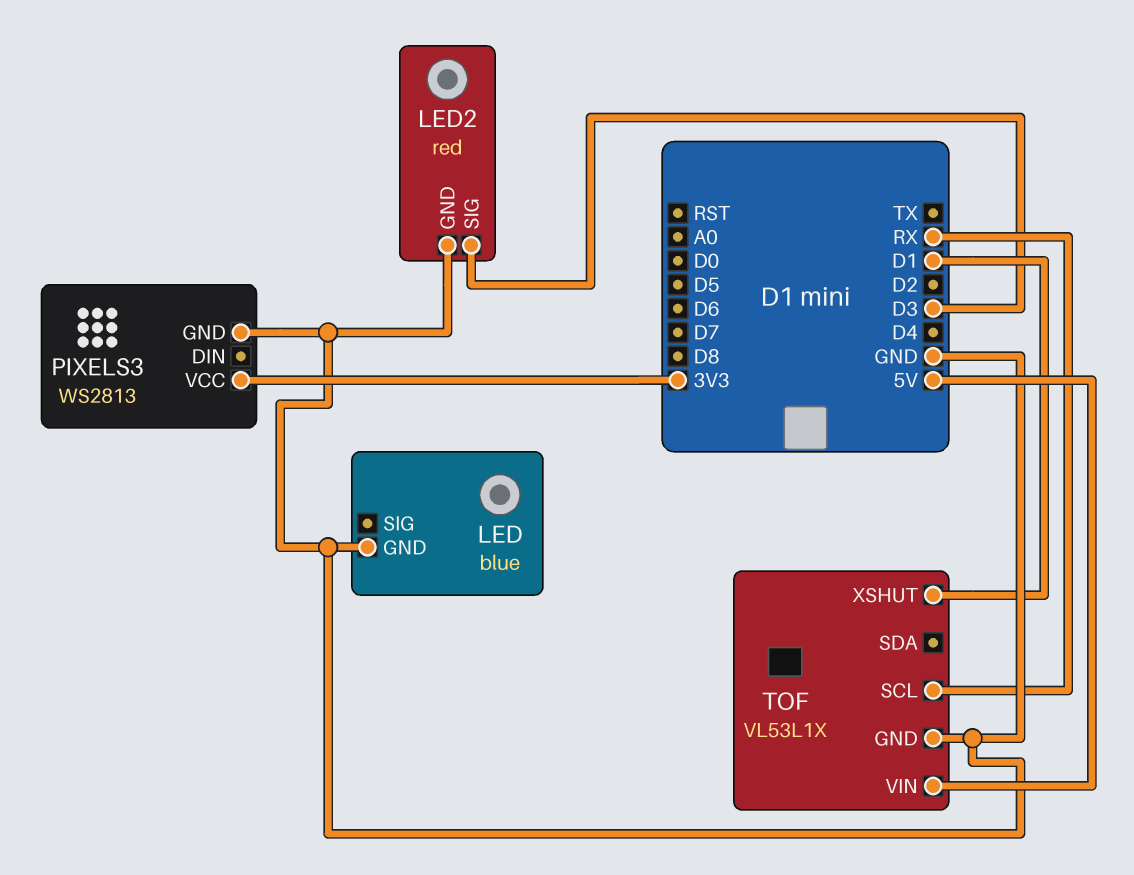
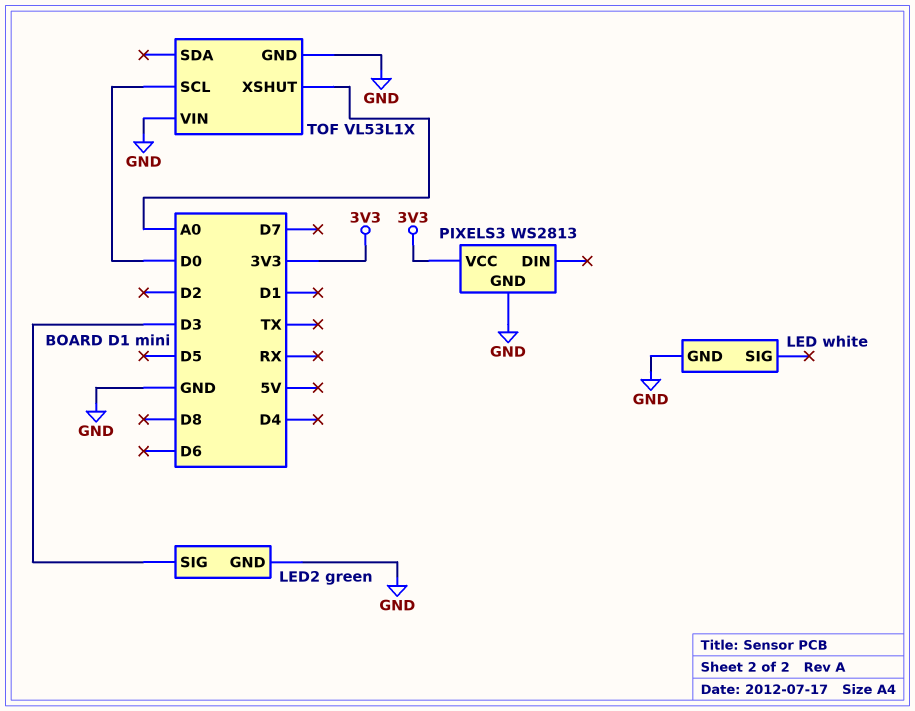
LED: blue -> white
LED2: red -> green
TOF pin SCL: RX -> D0
TOF pin VIN: 5V -> GND
TOF pin XSHUT: D1 -> A0

